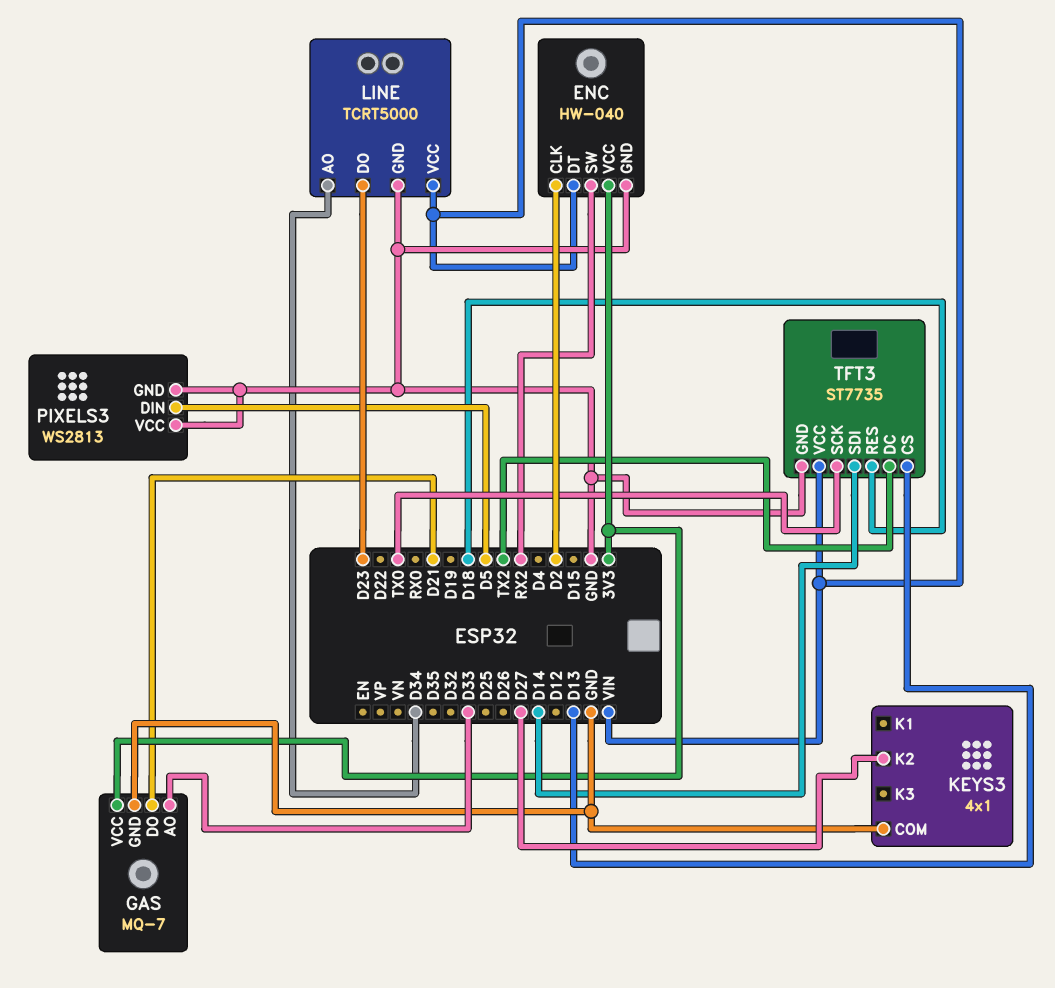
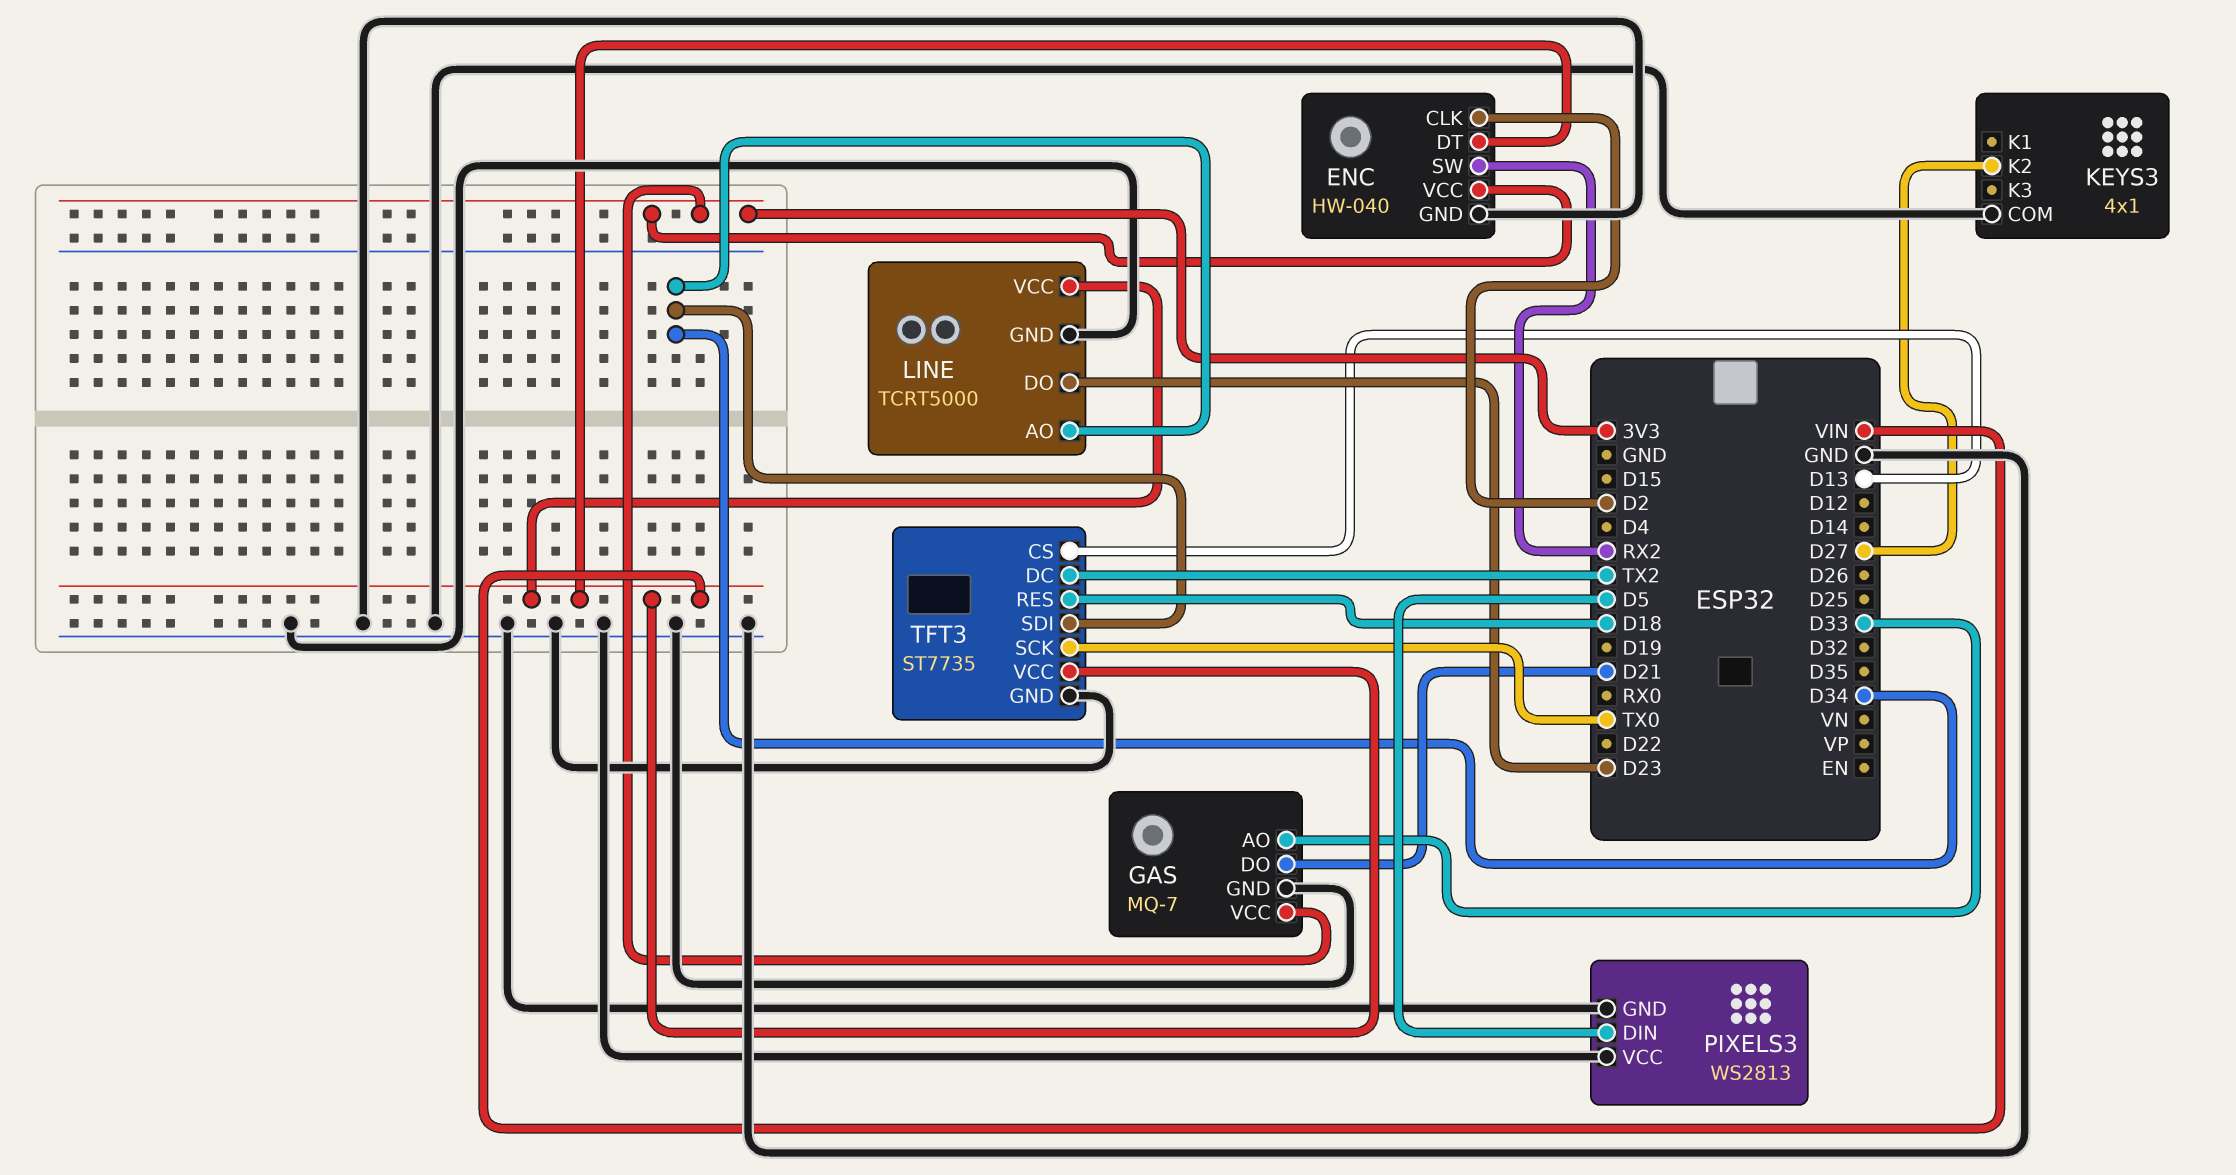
TFT3 pin SDI: D14 -> D34

